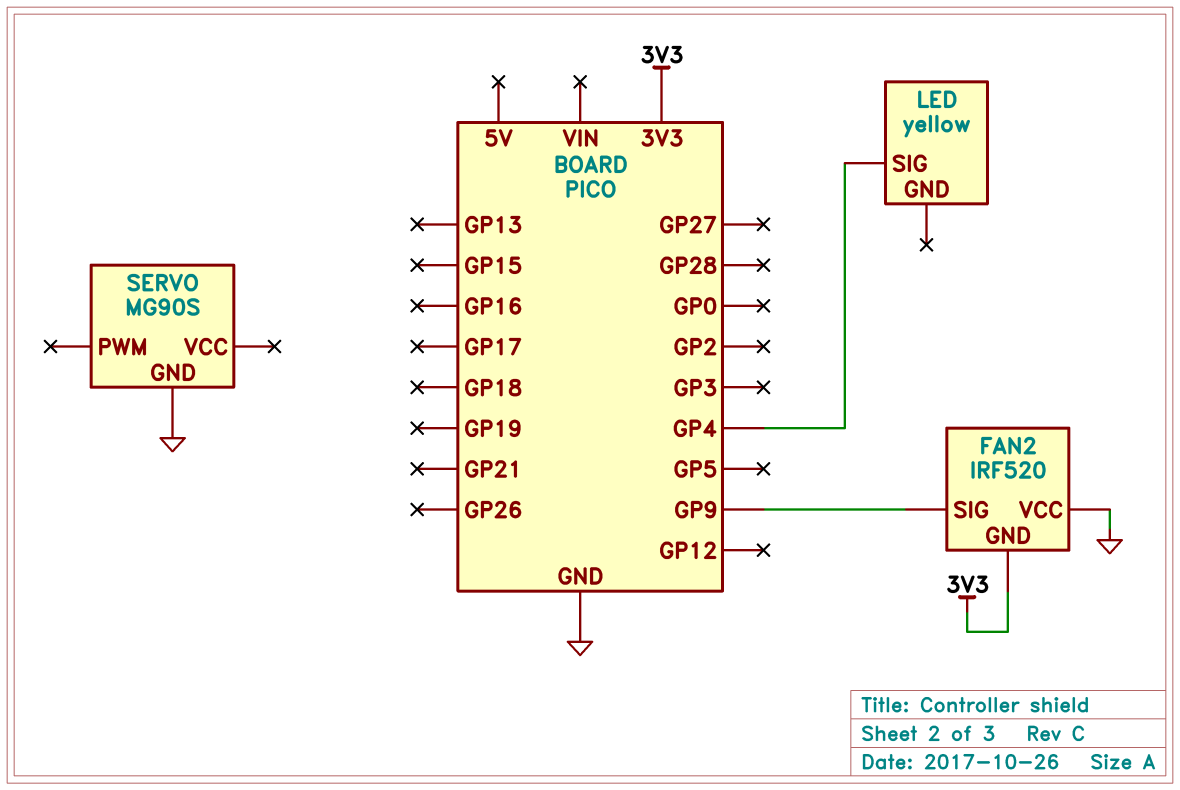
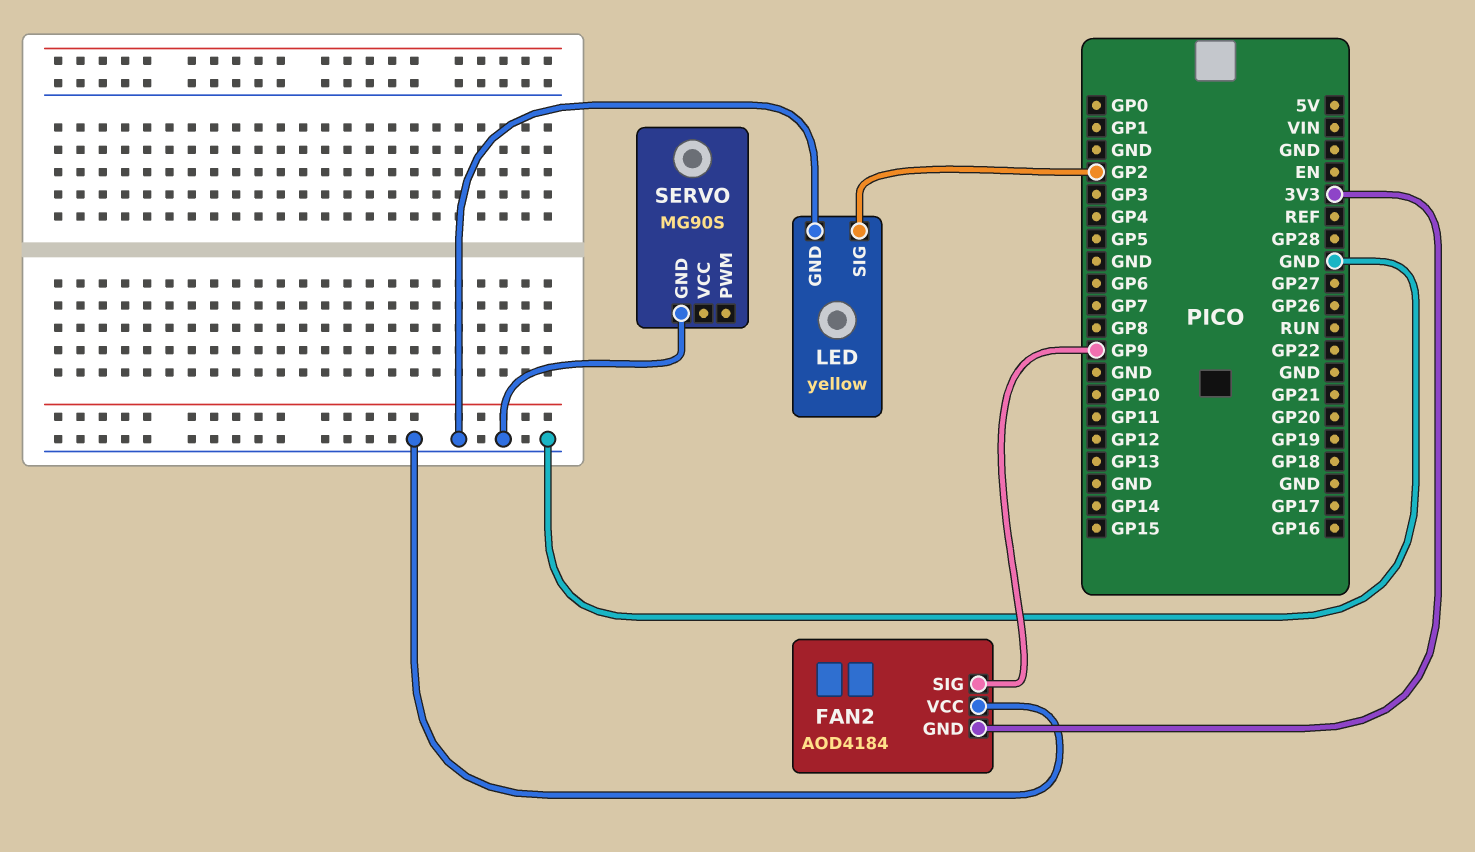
FAN2: IRF520 -> AOD4184
LED pin GND: none -> GND
LED pin SIG: GP4 -> GP2

